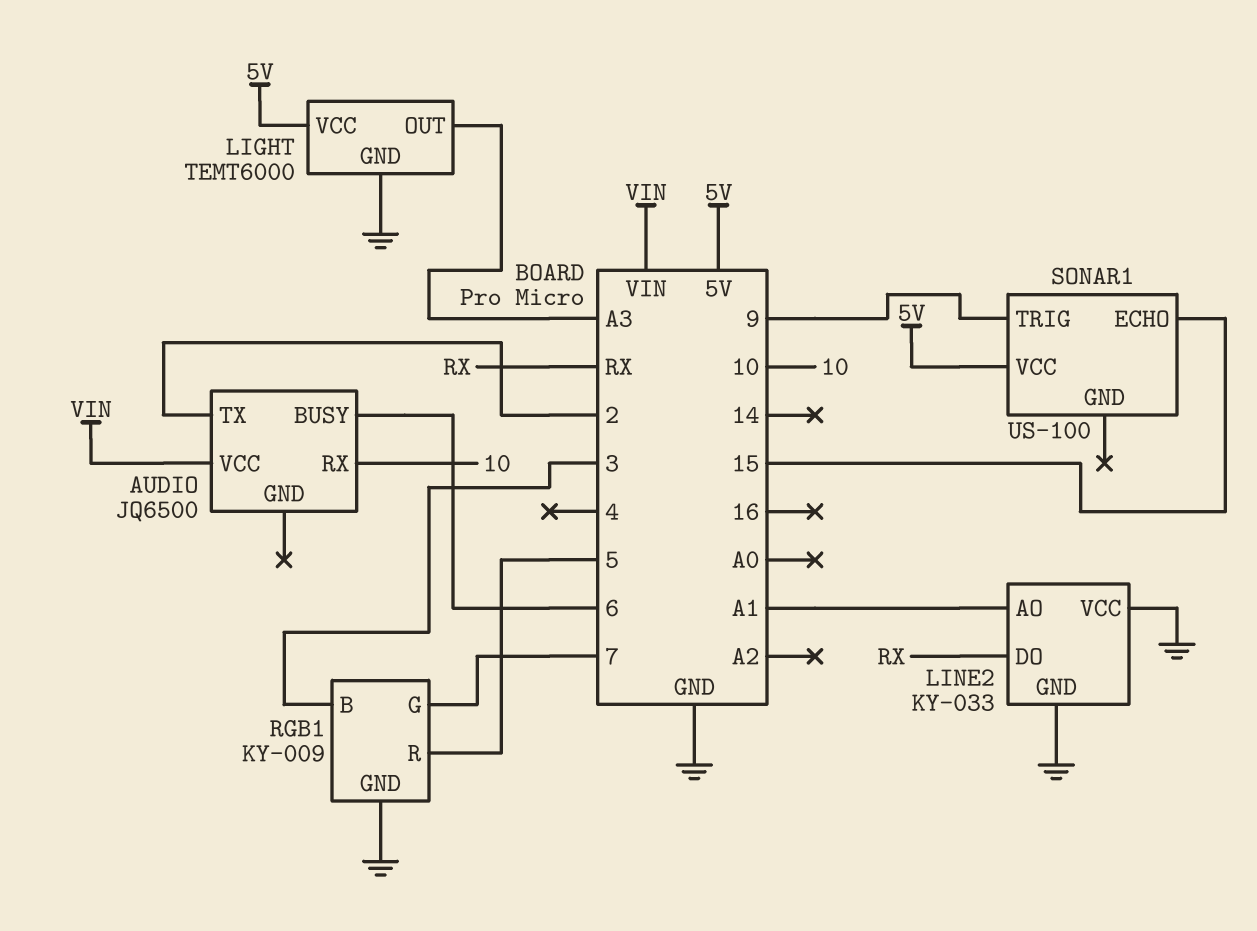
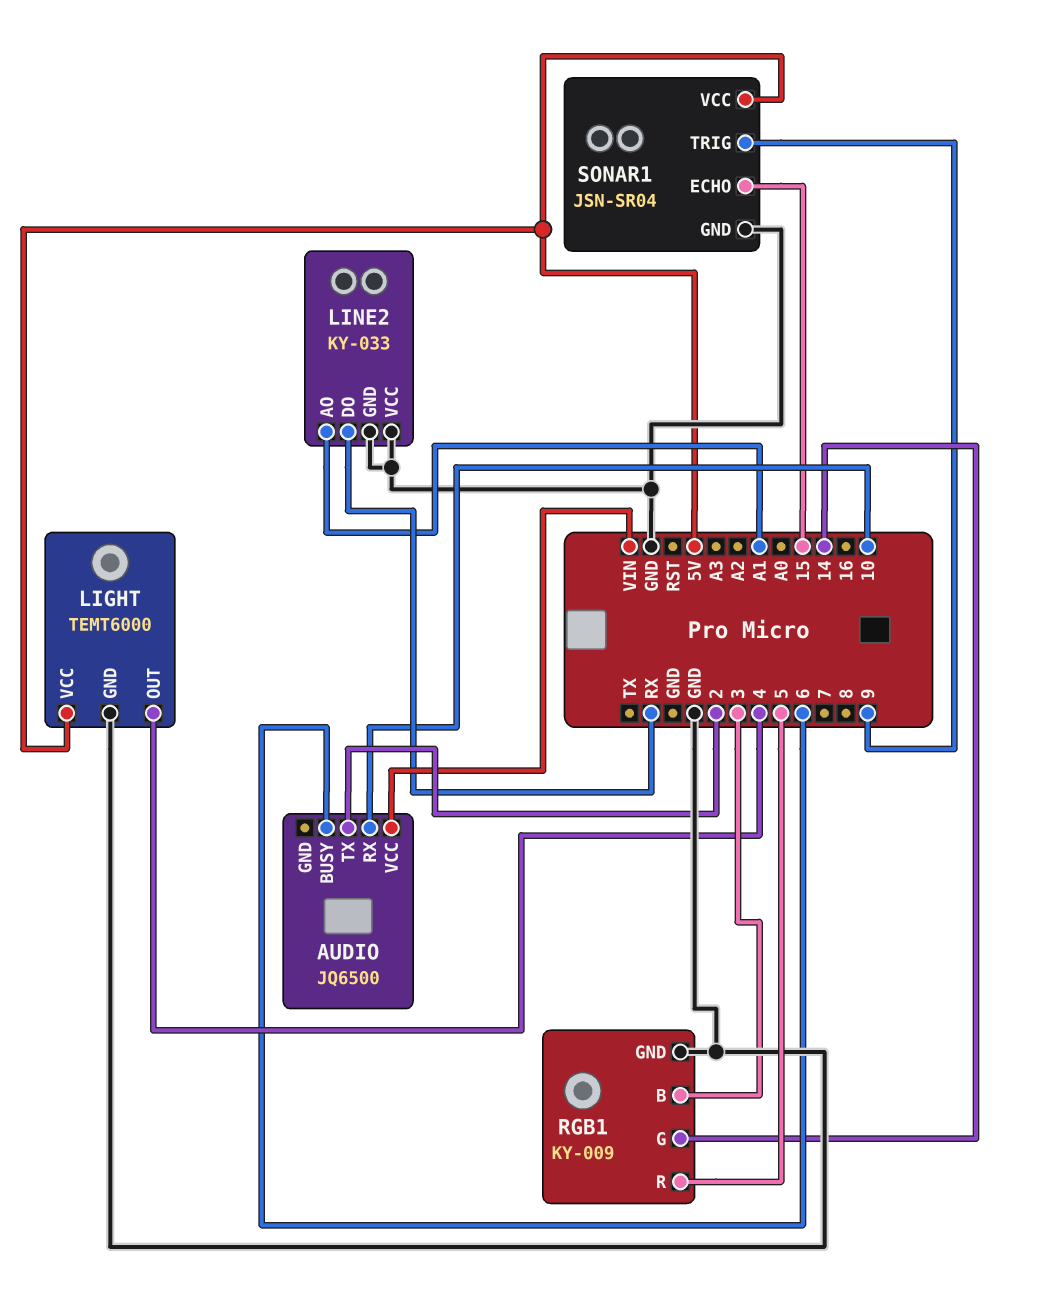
LIGHT pin OUT: A3 -> 4
RGB1 pin G: 7 -> 14
SONAR1: US-100 -> JSN-SR04
SONAR1 pin GND: none -> GND

